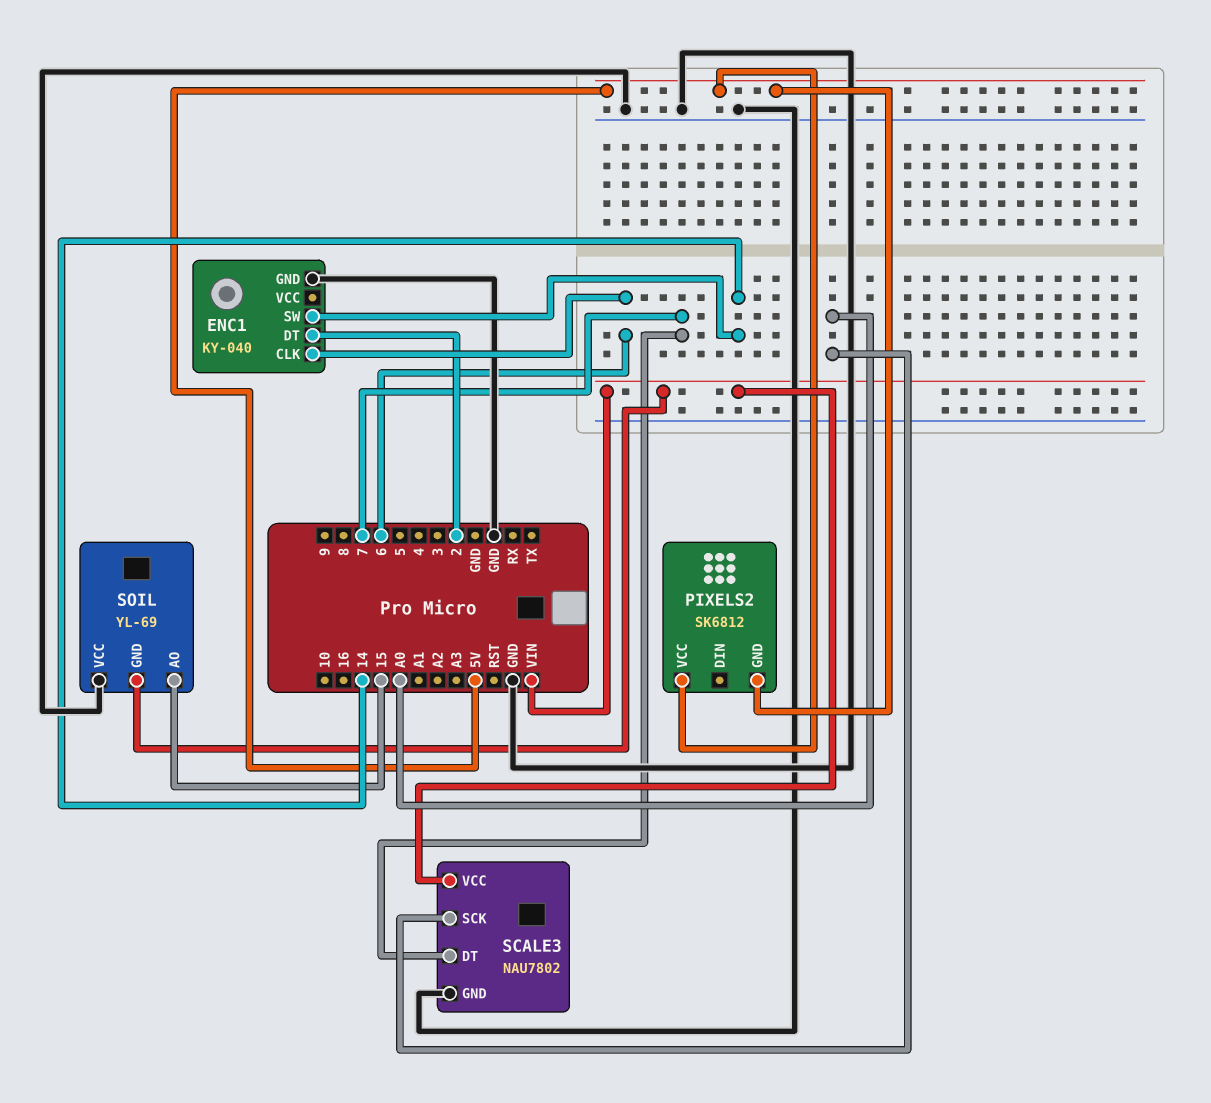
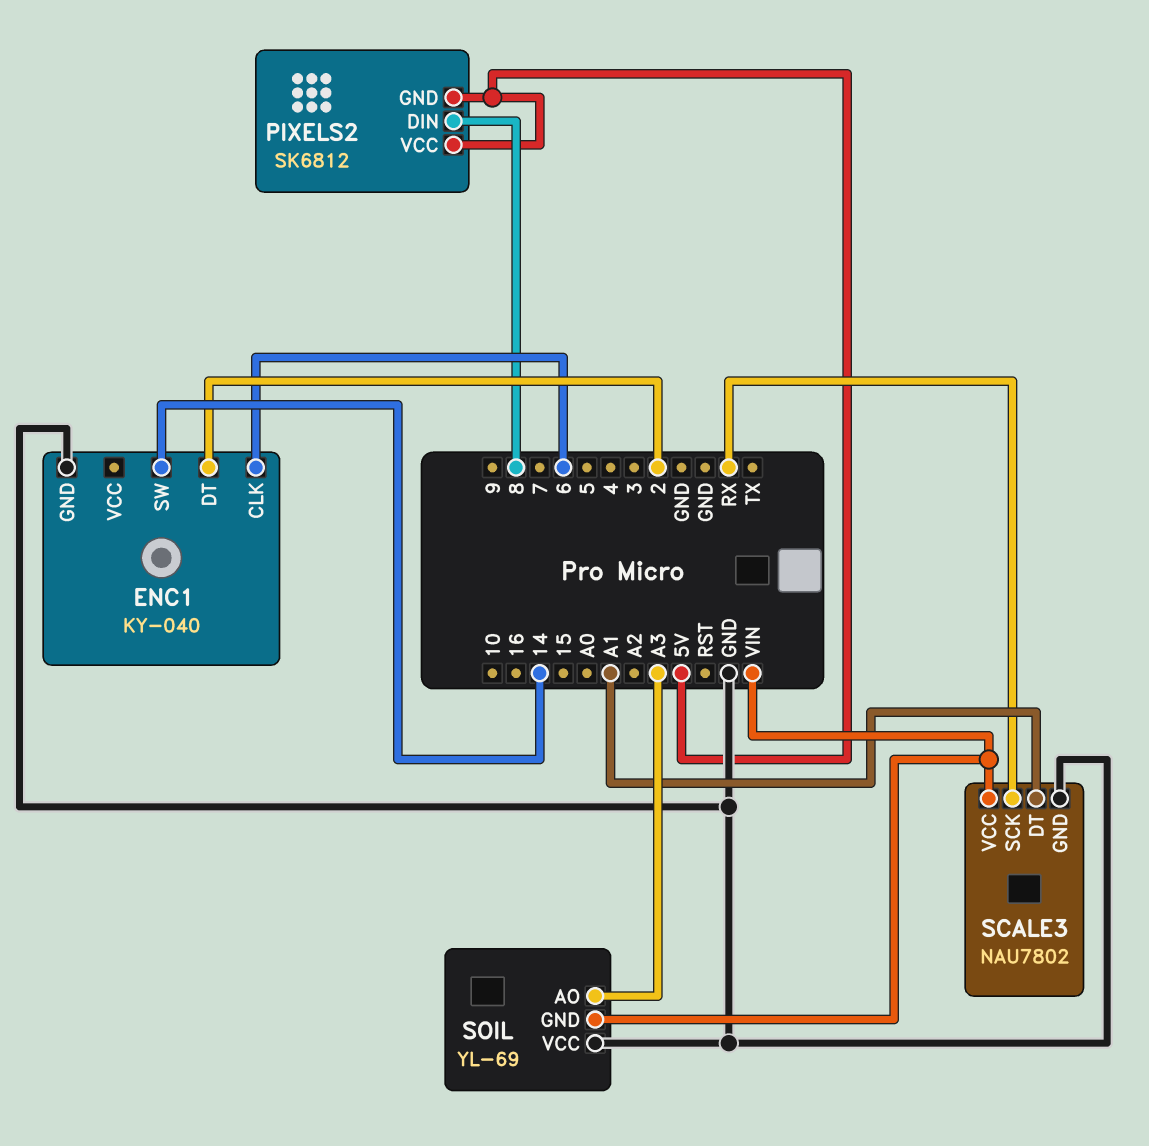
PIXELS2 pin DIN: none -> 8
SCALE3 pin DT: 7 -> A1
SCALE3 pin SCK: A0 -> RX
SOIL pin AO: 15 -> A3

